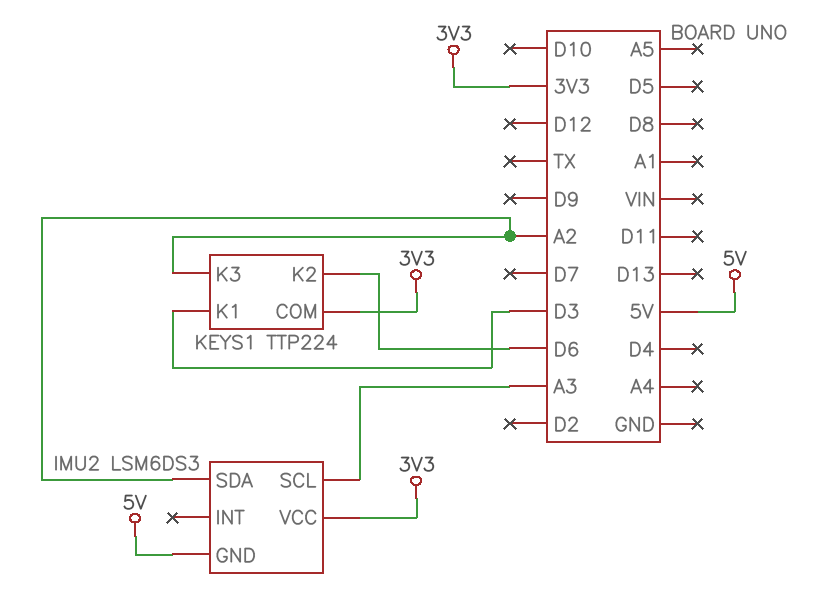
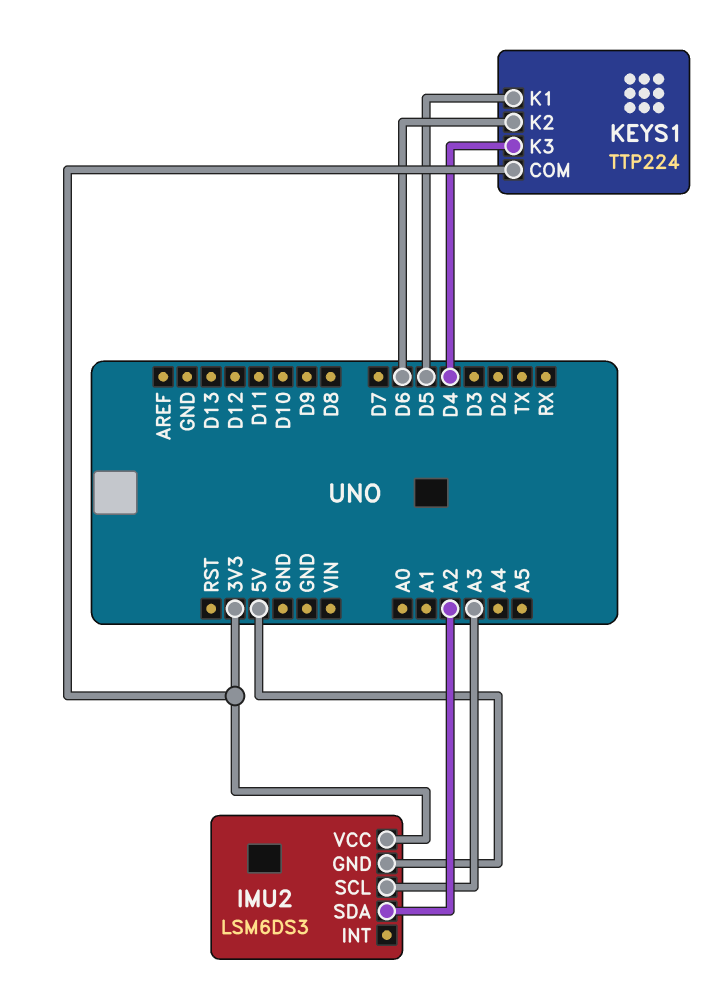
KEYS1 pin K1: D3 -> D5
KEYS1 pin K3: A2 -> D4

